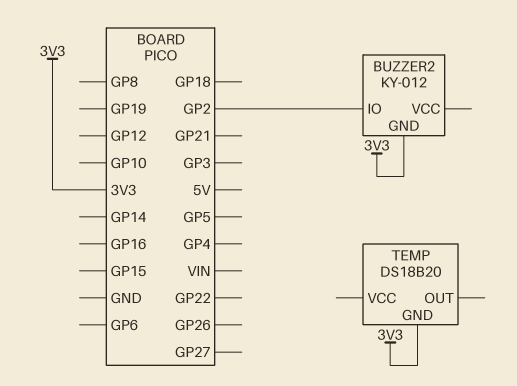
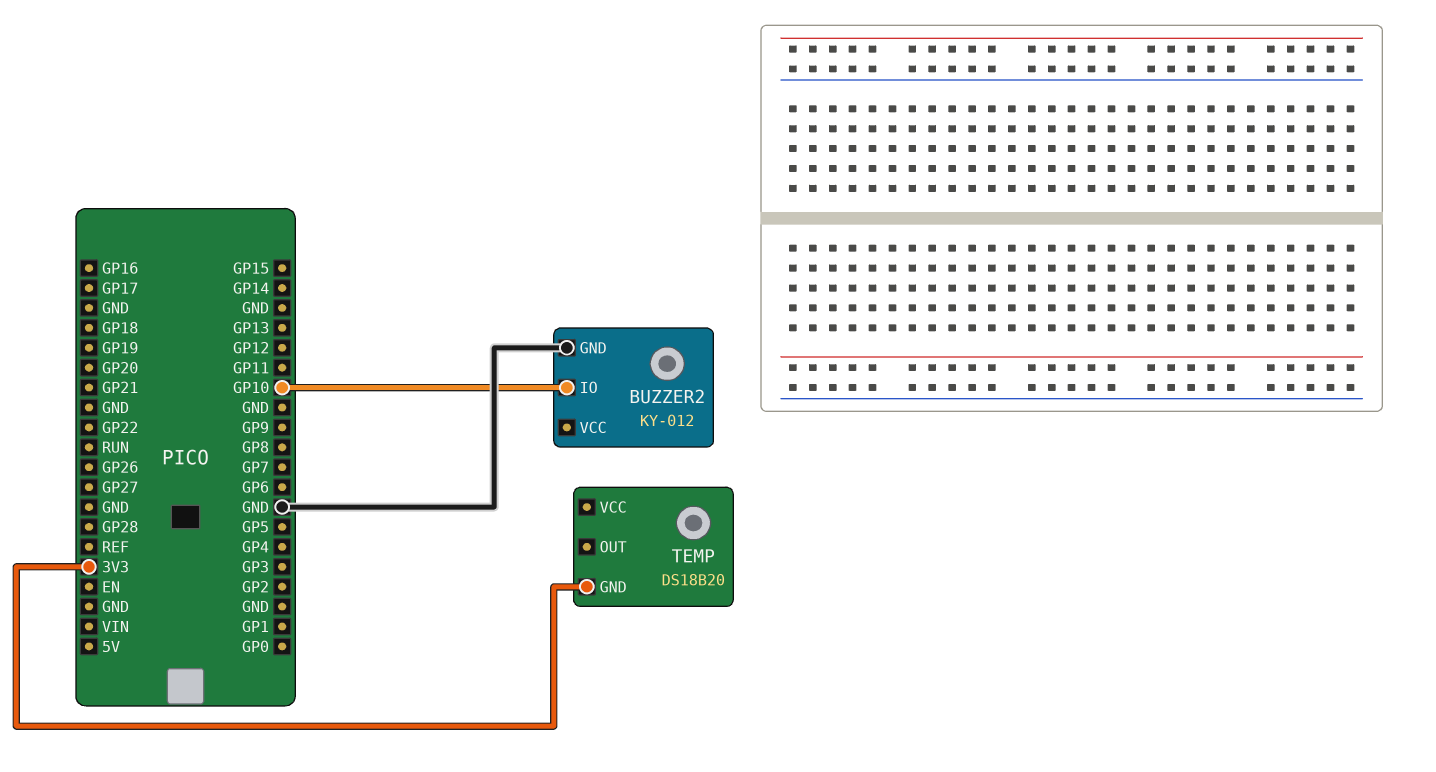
BUZZER2 pin GND: 3V3 -> GND
BUZZER2 pin IO: GP2 -> GP10

